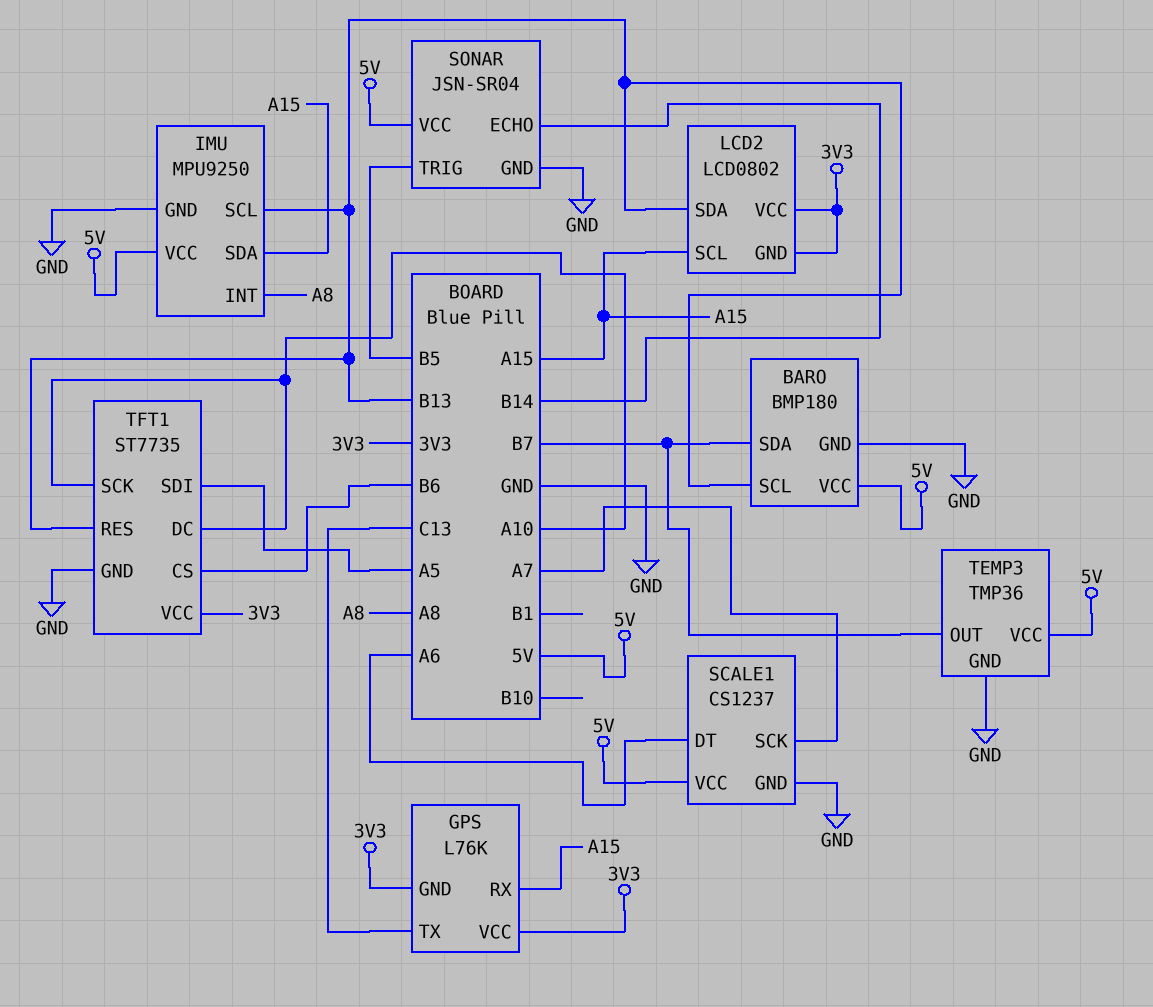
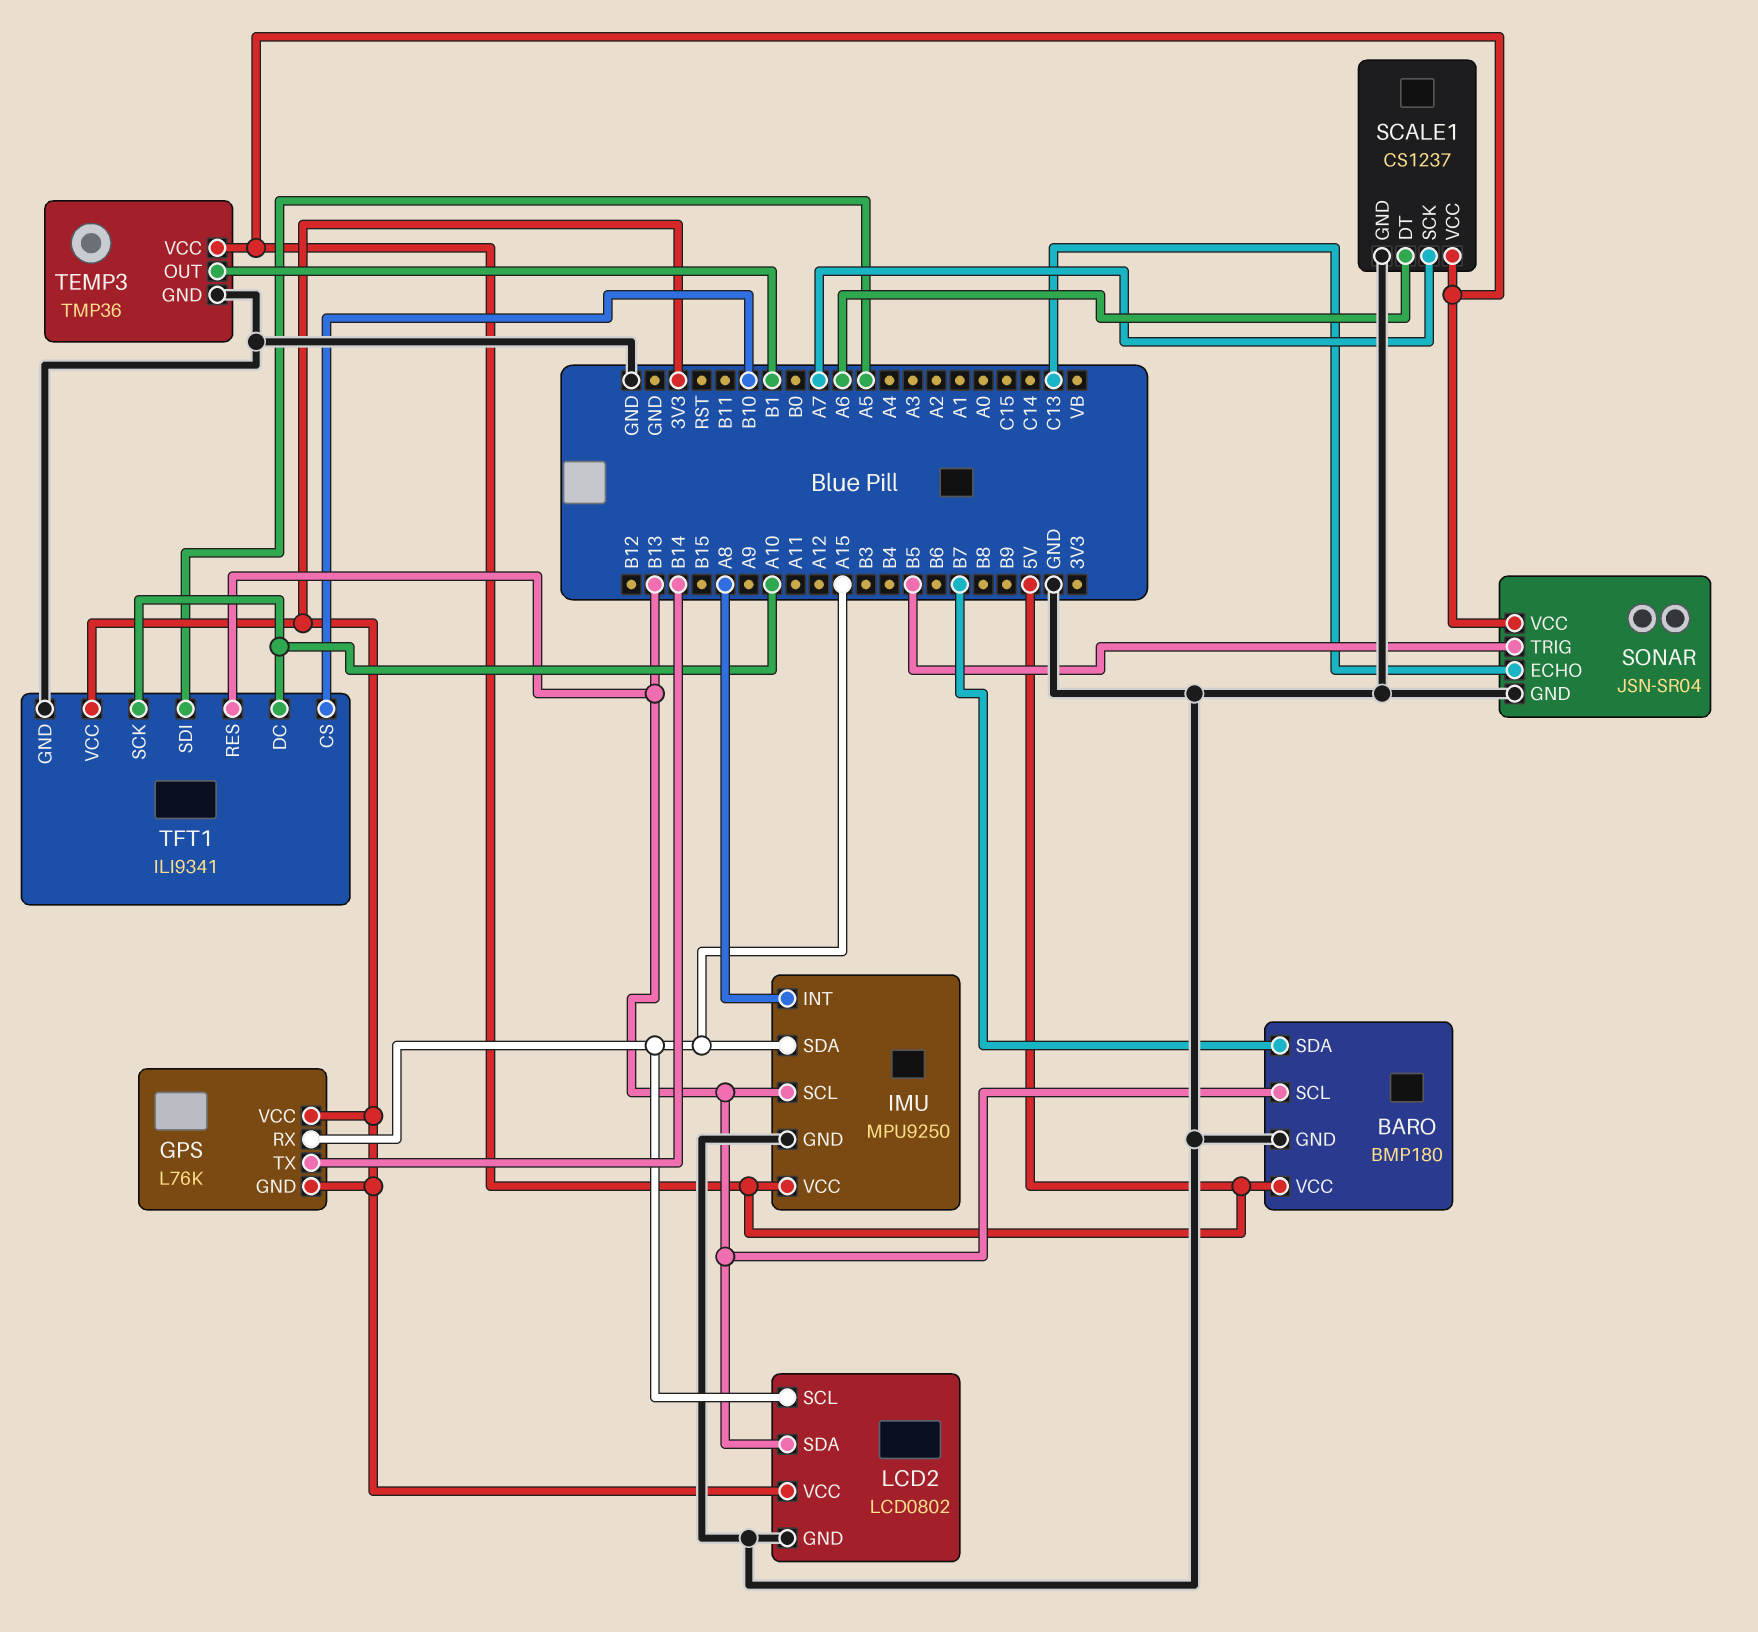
GPS pin TX: C13 -> B14
LCD2 pin GND: 3V3 -> GND
SONAR pin ECHO: B14 -> C13
TEMP3 pin OUT: B7 -> B1
TFT1: ST7735 -> ILI9341
TFT1 pin CS: B6 -> B10

